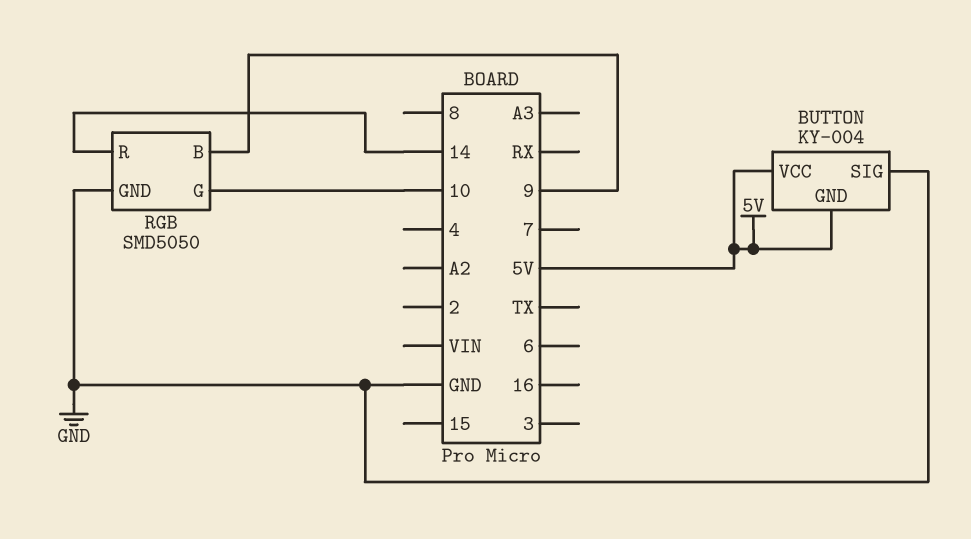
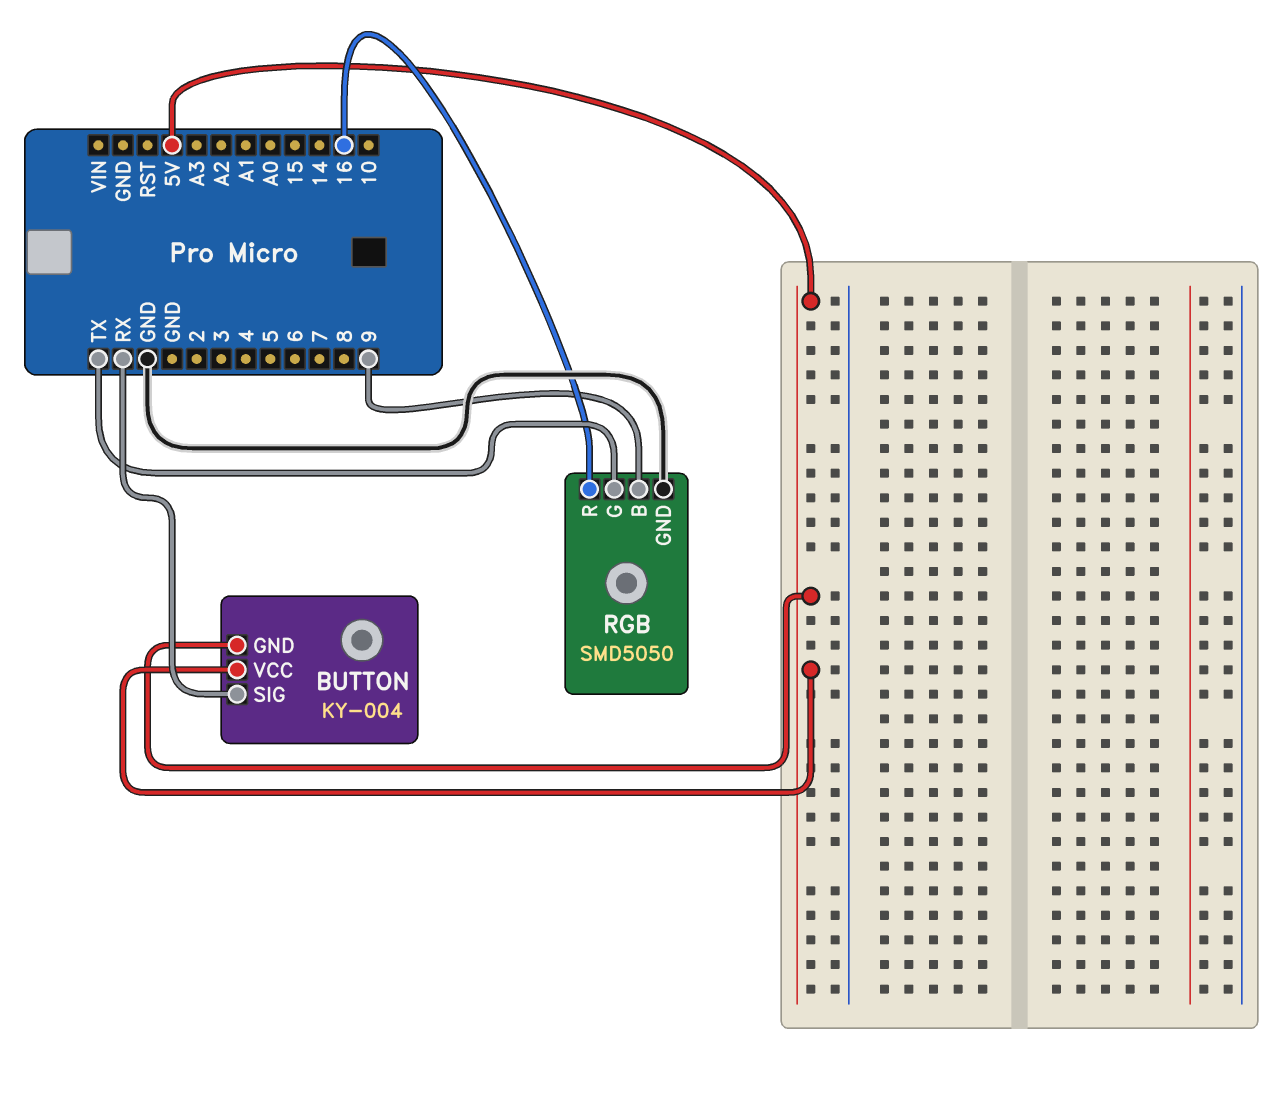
BUTTON pin SIG: GND -> RX
RGB pin G: 10 -> TX
RGB pin R: 14 -> 16

